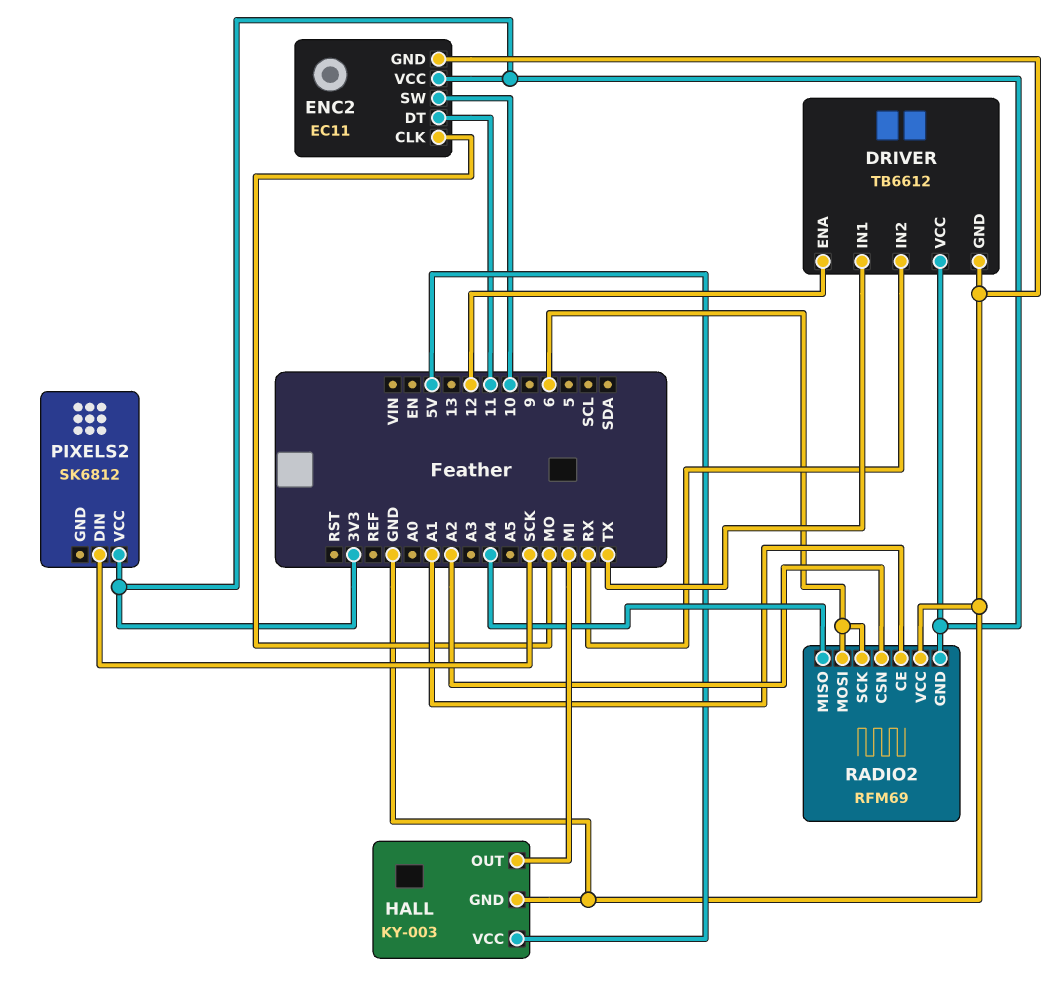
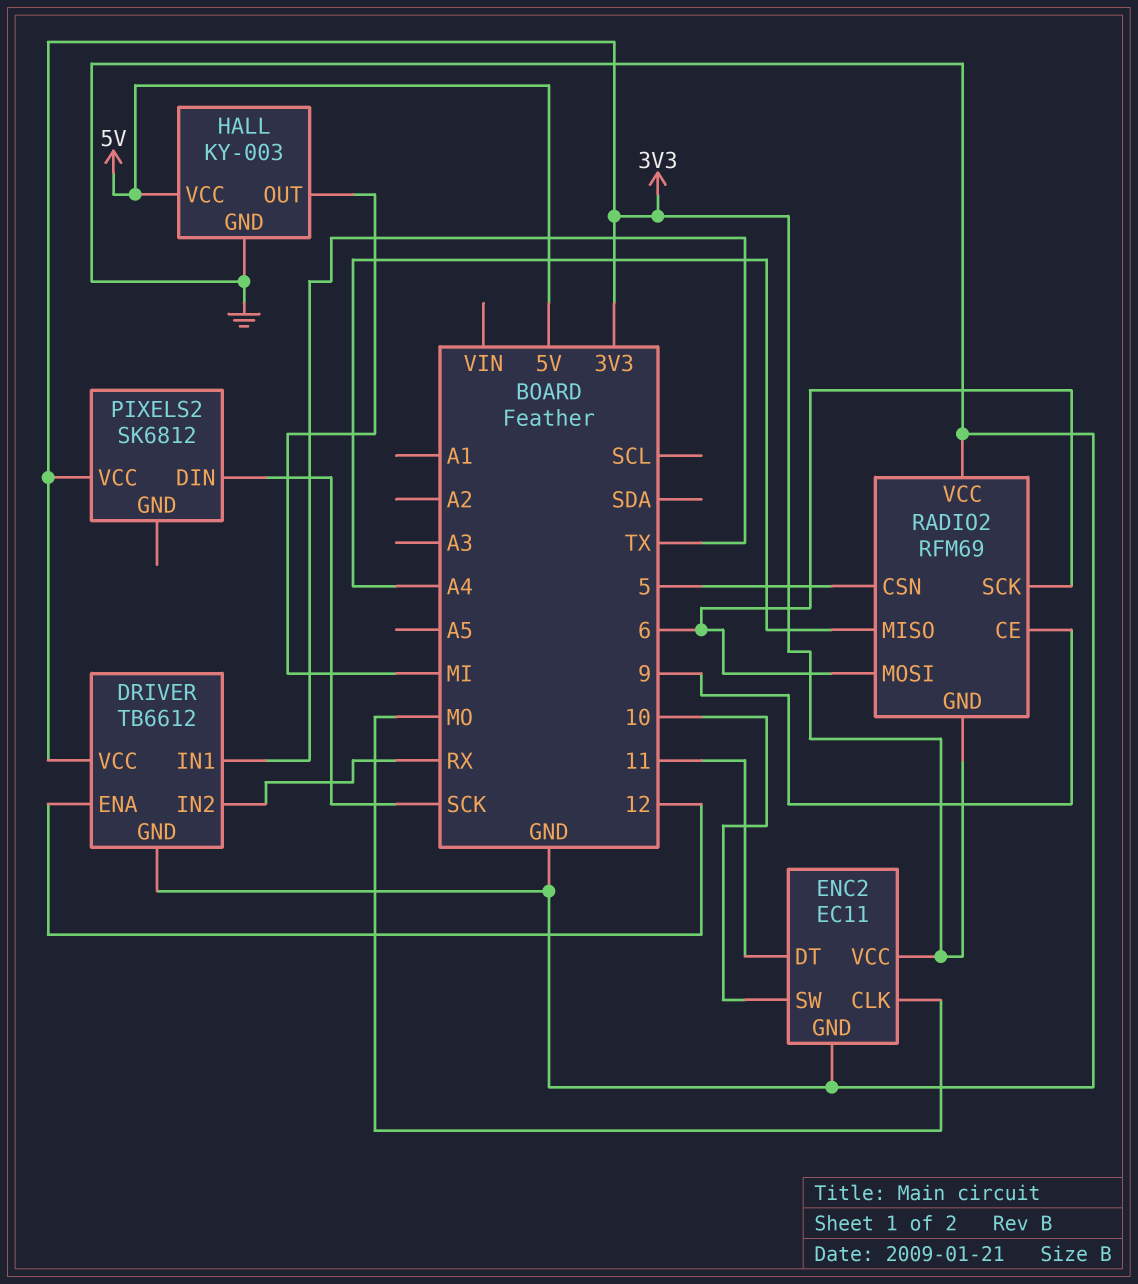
RADIO2 pin CE: A1 -> 9
RADIO2 pin CSN: A2 -> 5

